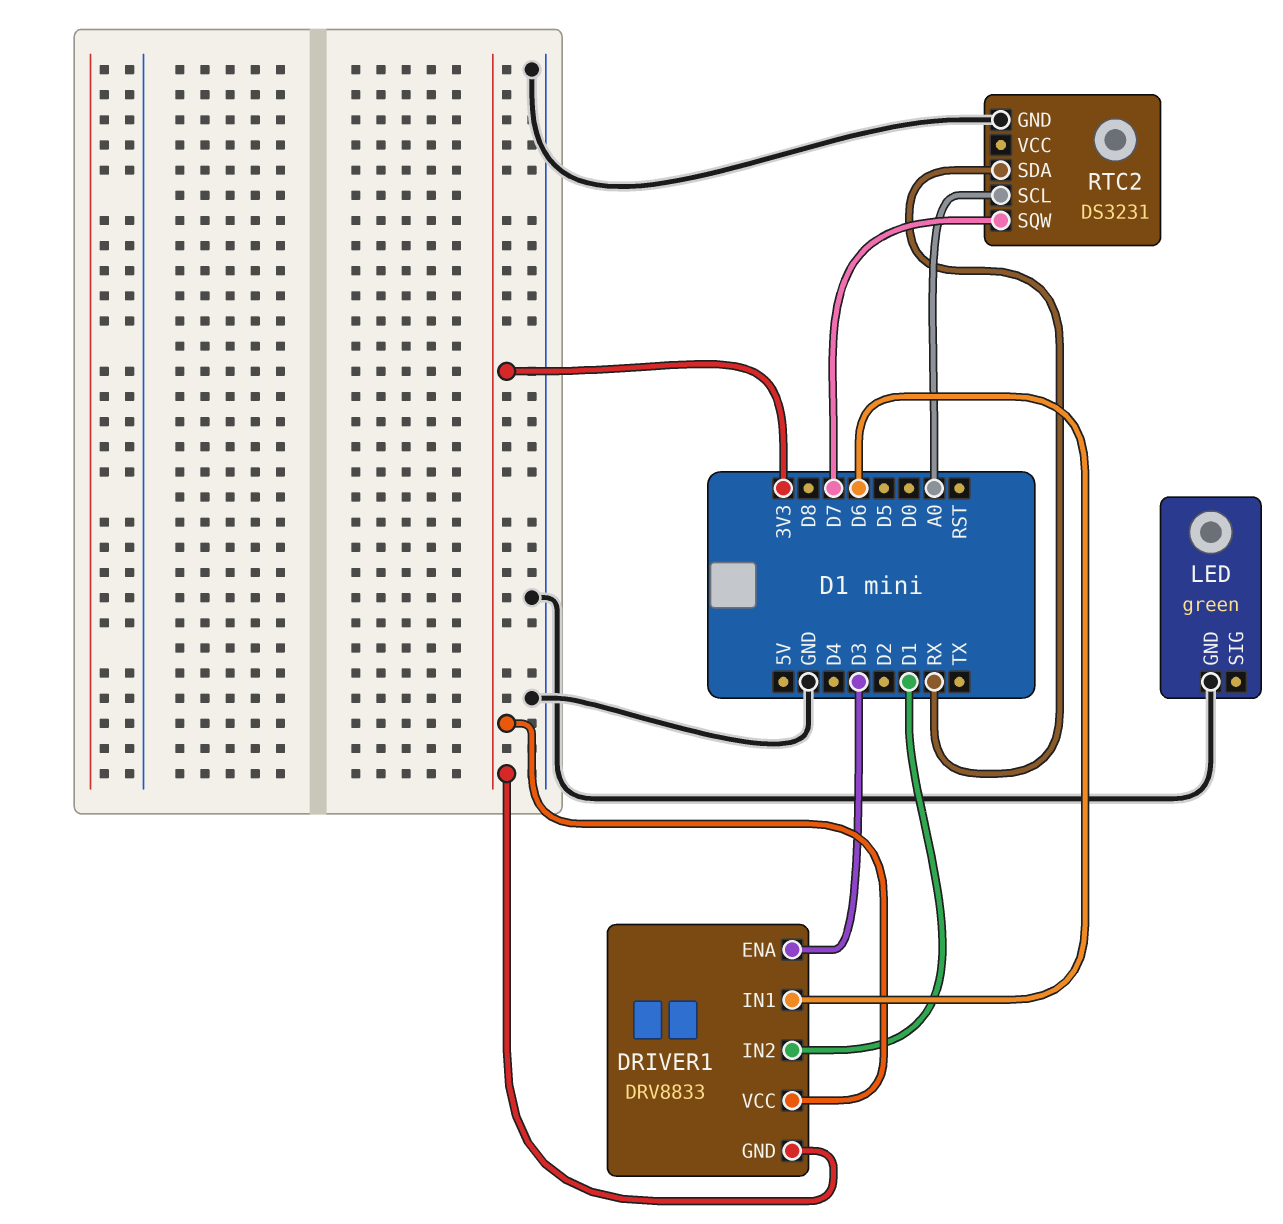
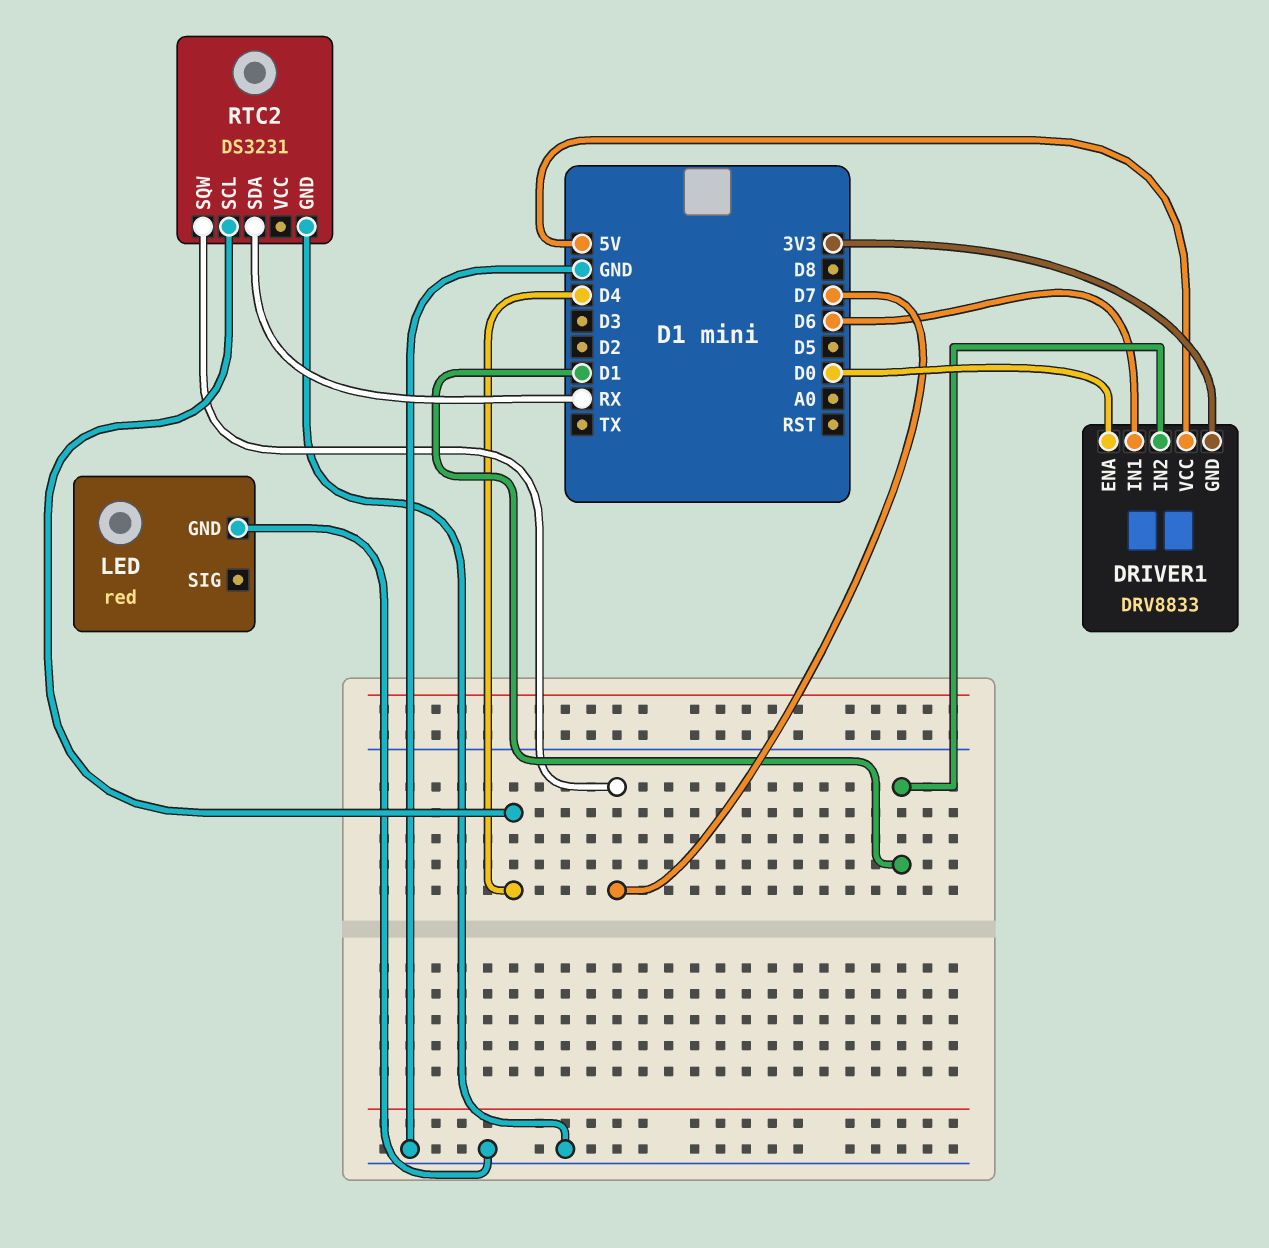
DRIVER1 pin ENA: D3 -> D0
DRIVER1 pin VCC: 3V3 -> 5V
LED: green -> red
RTC2 pin SCL: A0 -> D4

